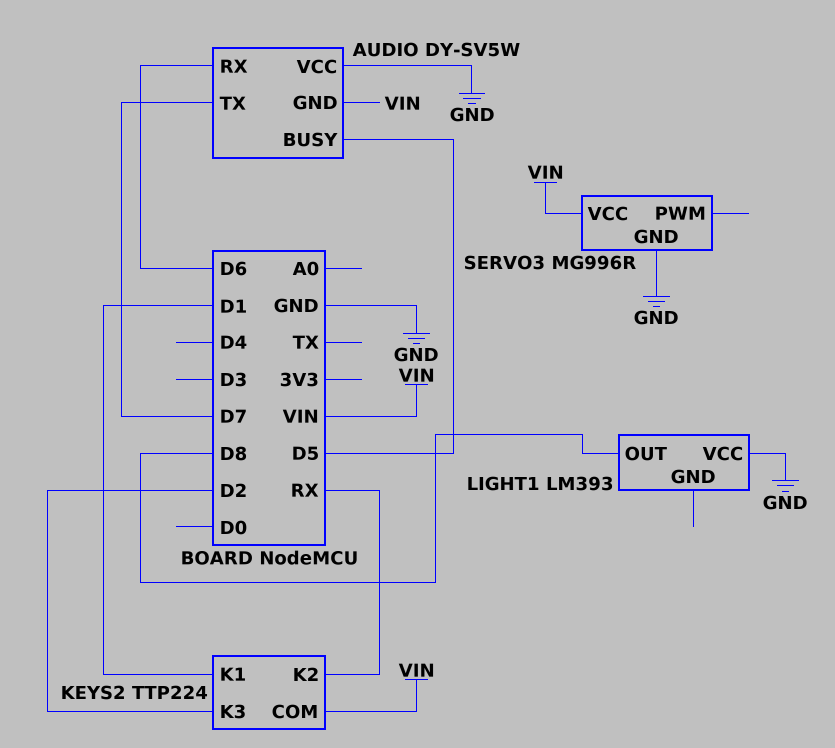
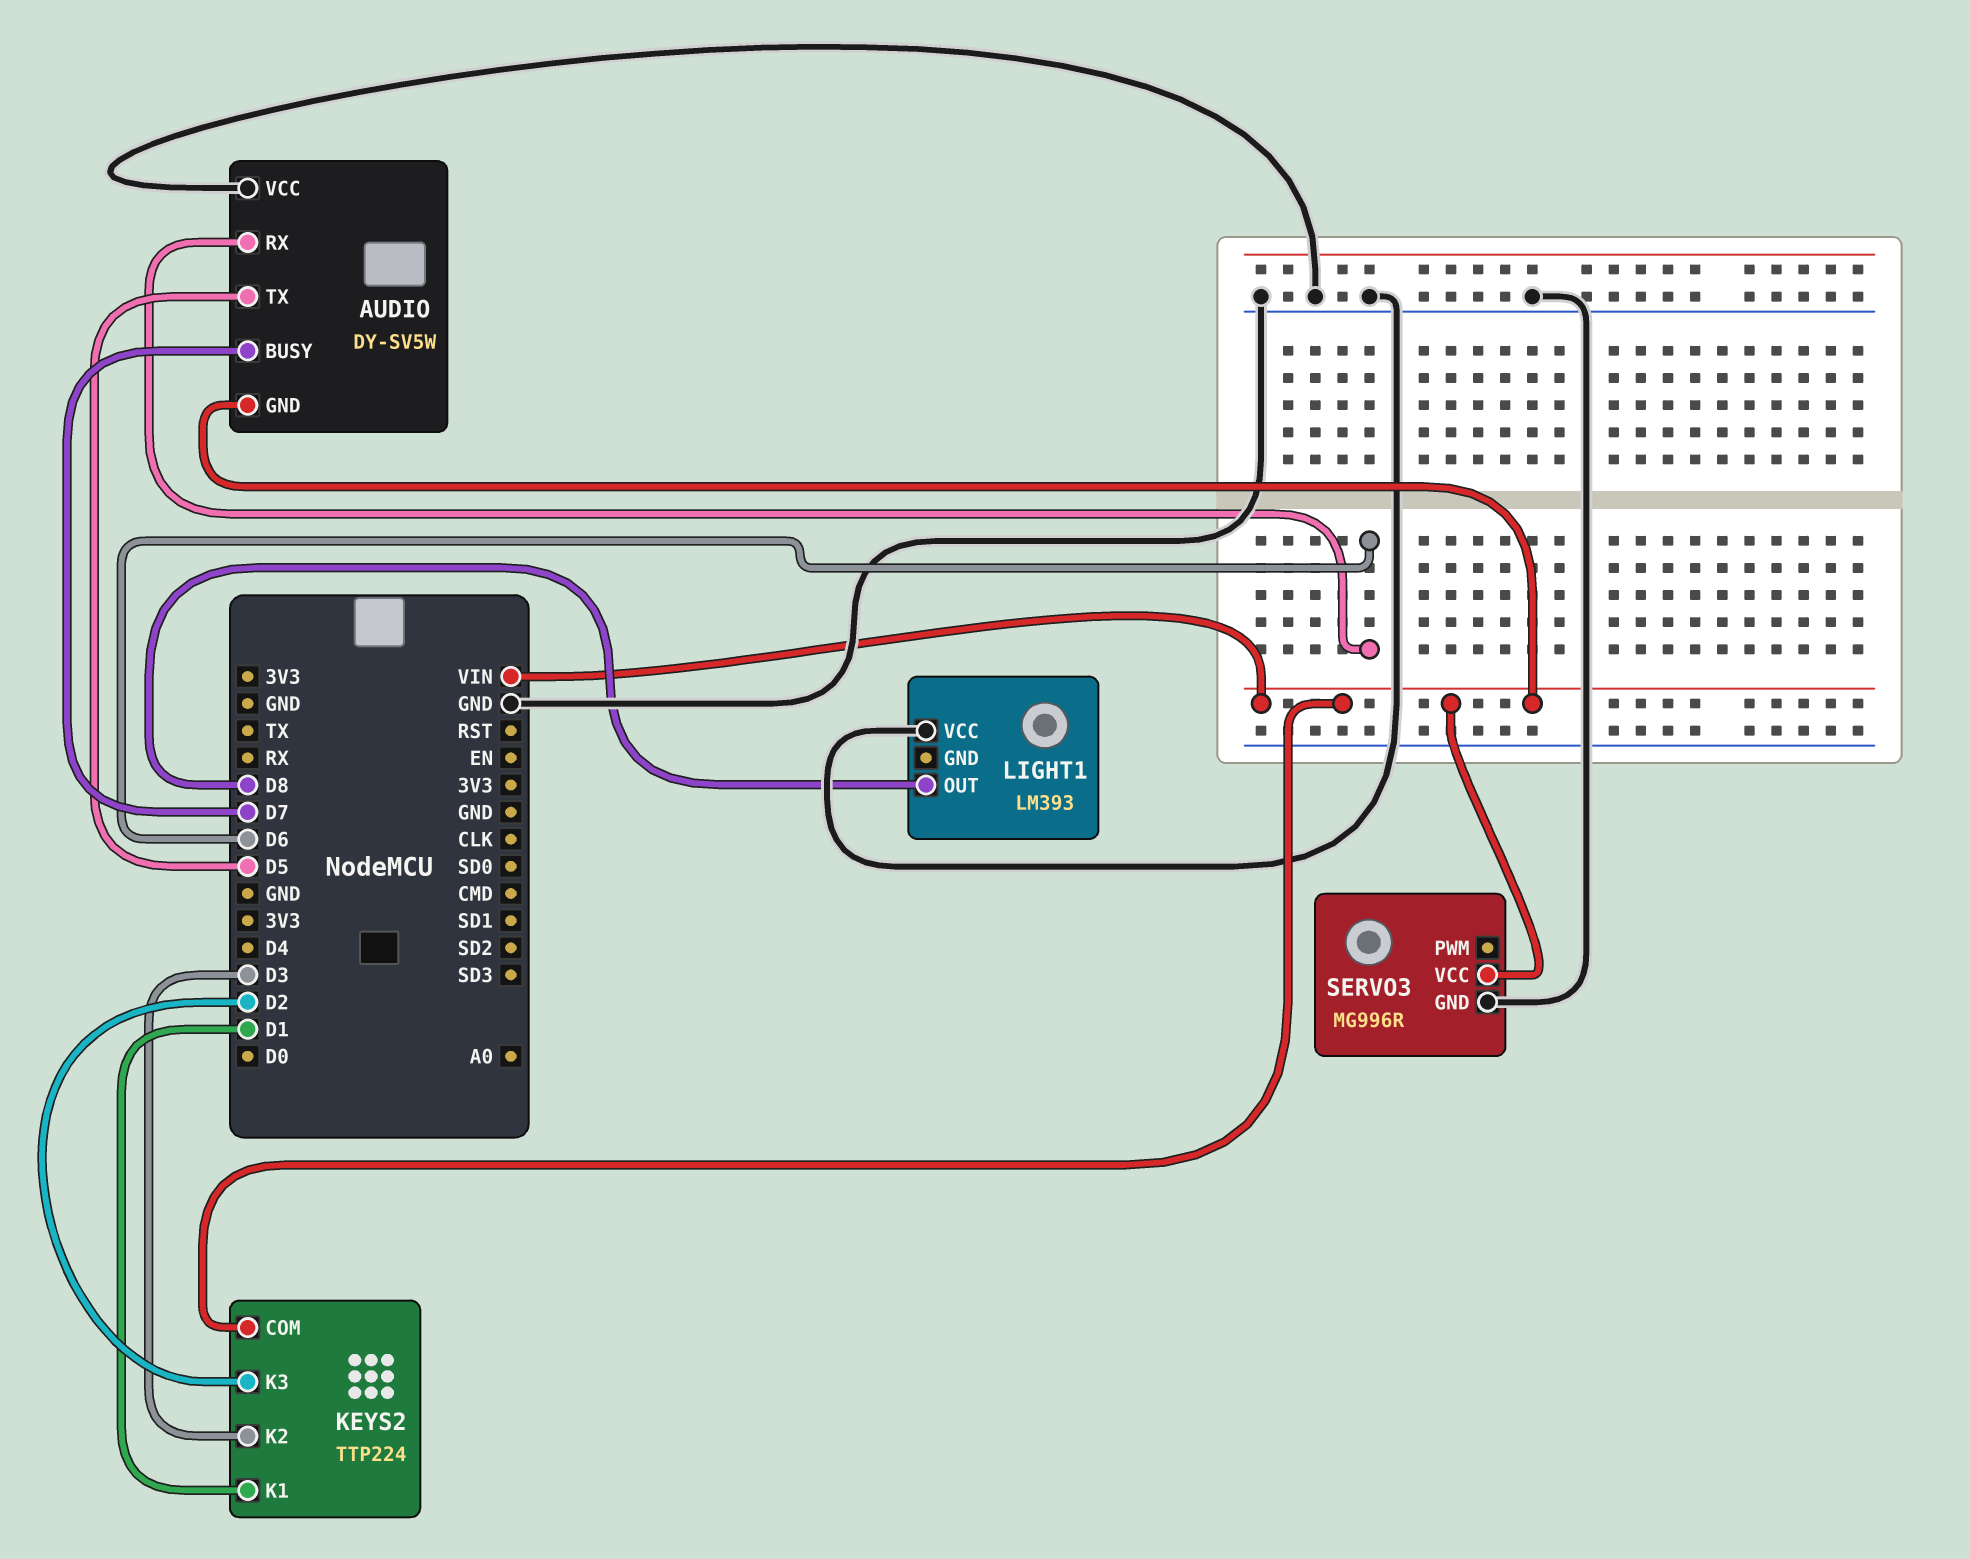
AUDIO pin BUSY: D5 -> D7
AUDIO pin TX: D7 -> D5
KEYS2 pin K2: RX -> D3

